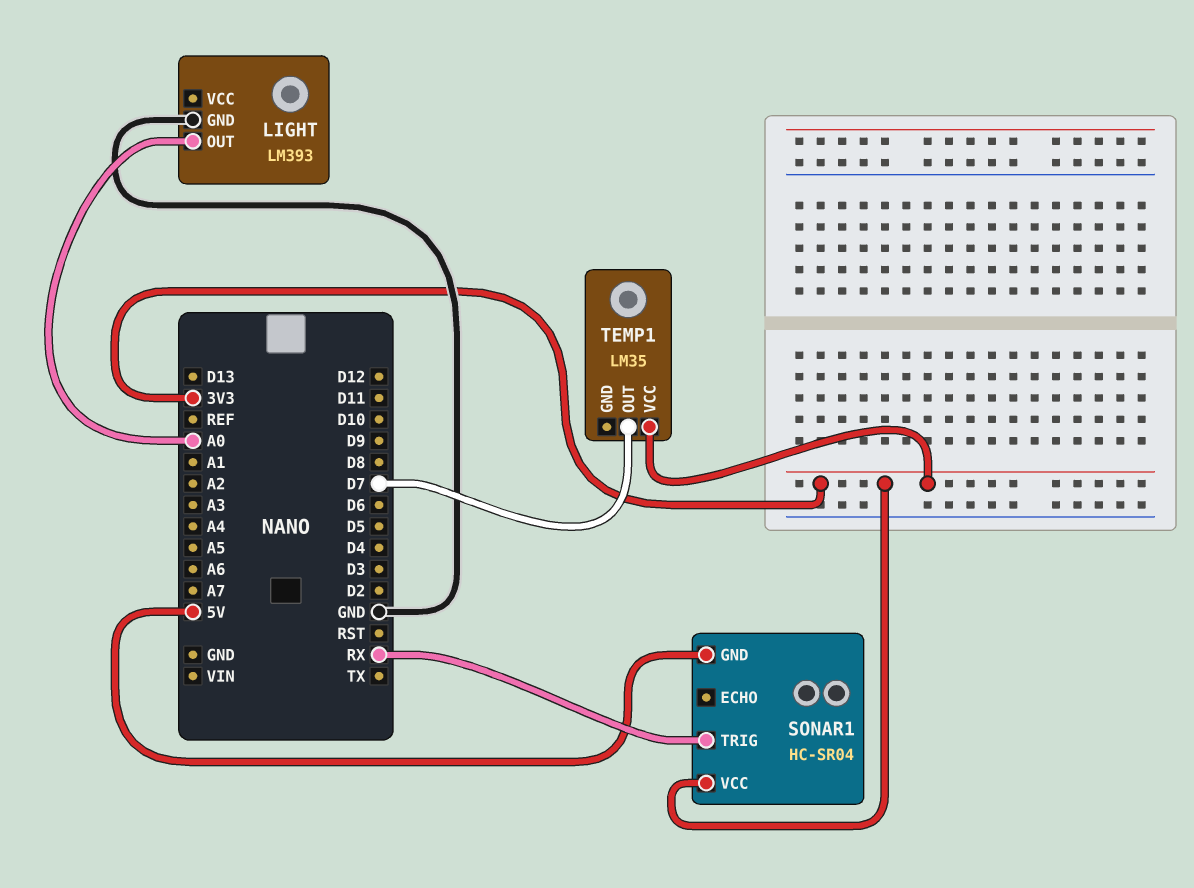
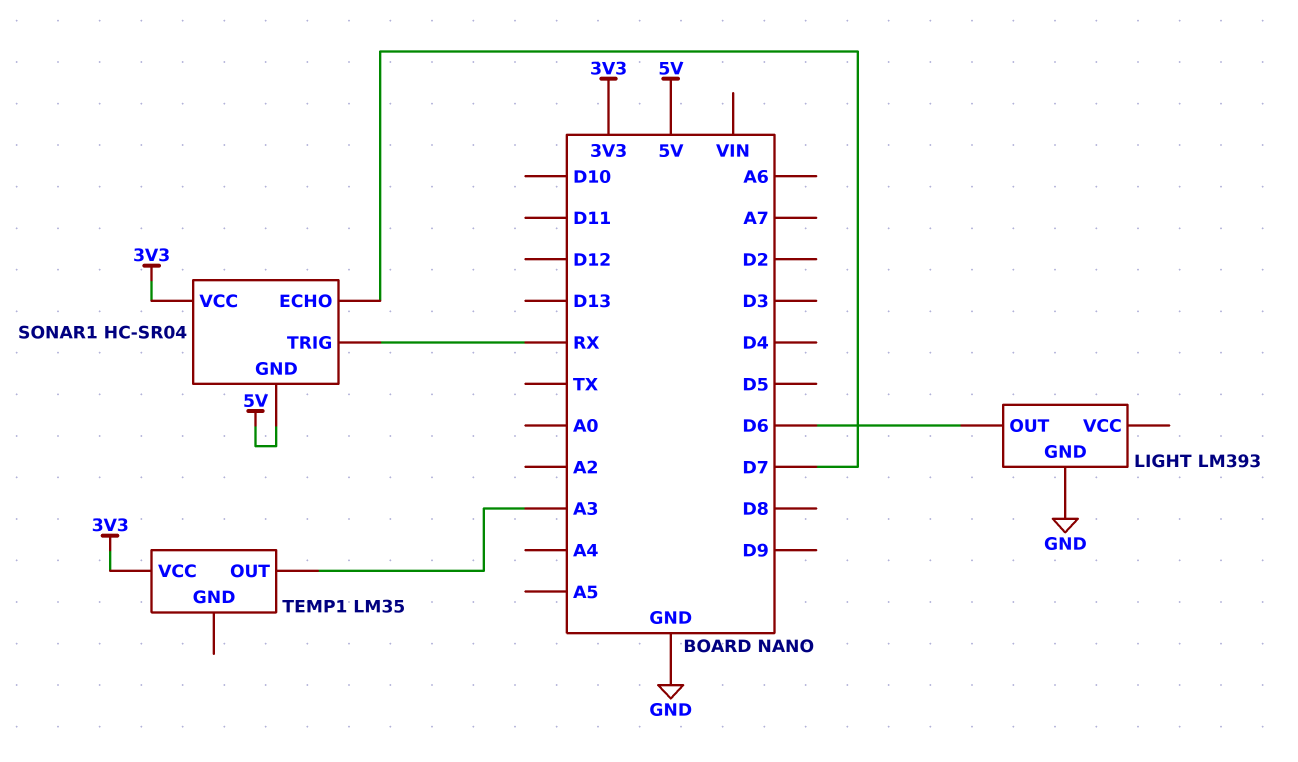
LIGHT pin OUT: A0 -> D6
SONAR1 pin ECHO: none -> D7
TEMP1 pin OUT: D7 -> A3

